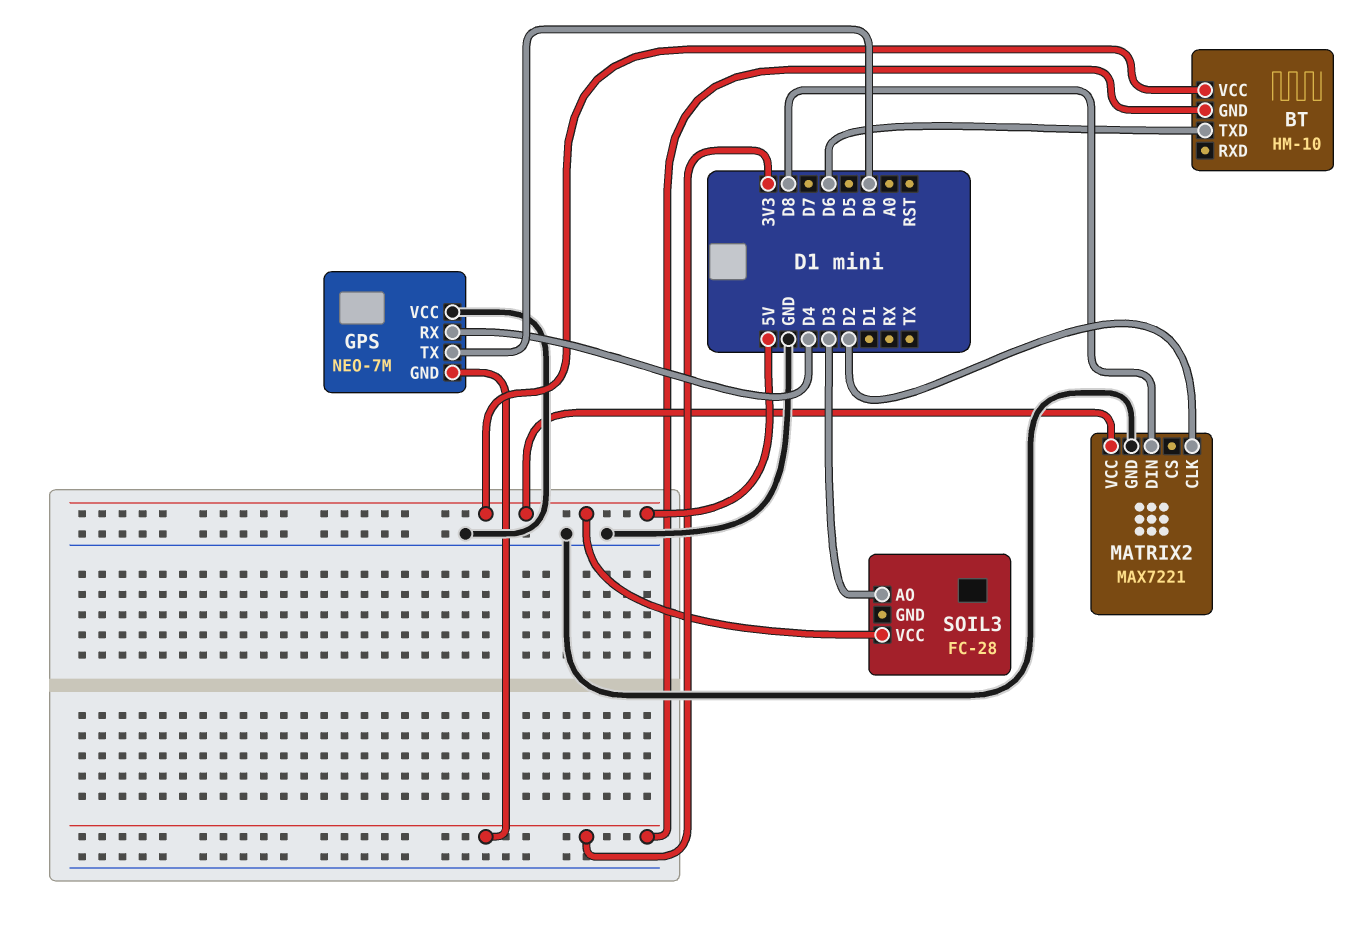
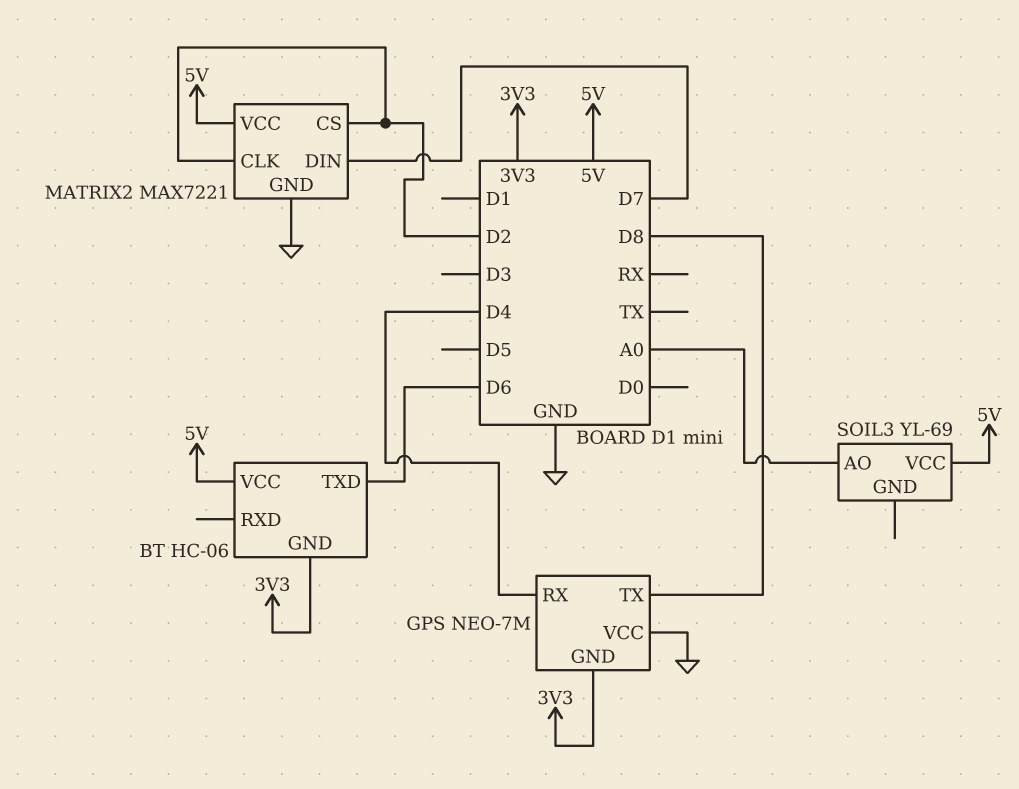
BT: HM-10 -> HC-06
GPS pin TX: D0 -> D8
MATRIX2 pin CS: none -> D2
MATRIX2 pin DIN: D8 -> D7
SOIL3: FC-28 -> YL-69
SOIL3 pin AO: D3 -> A0

